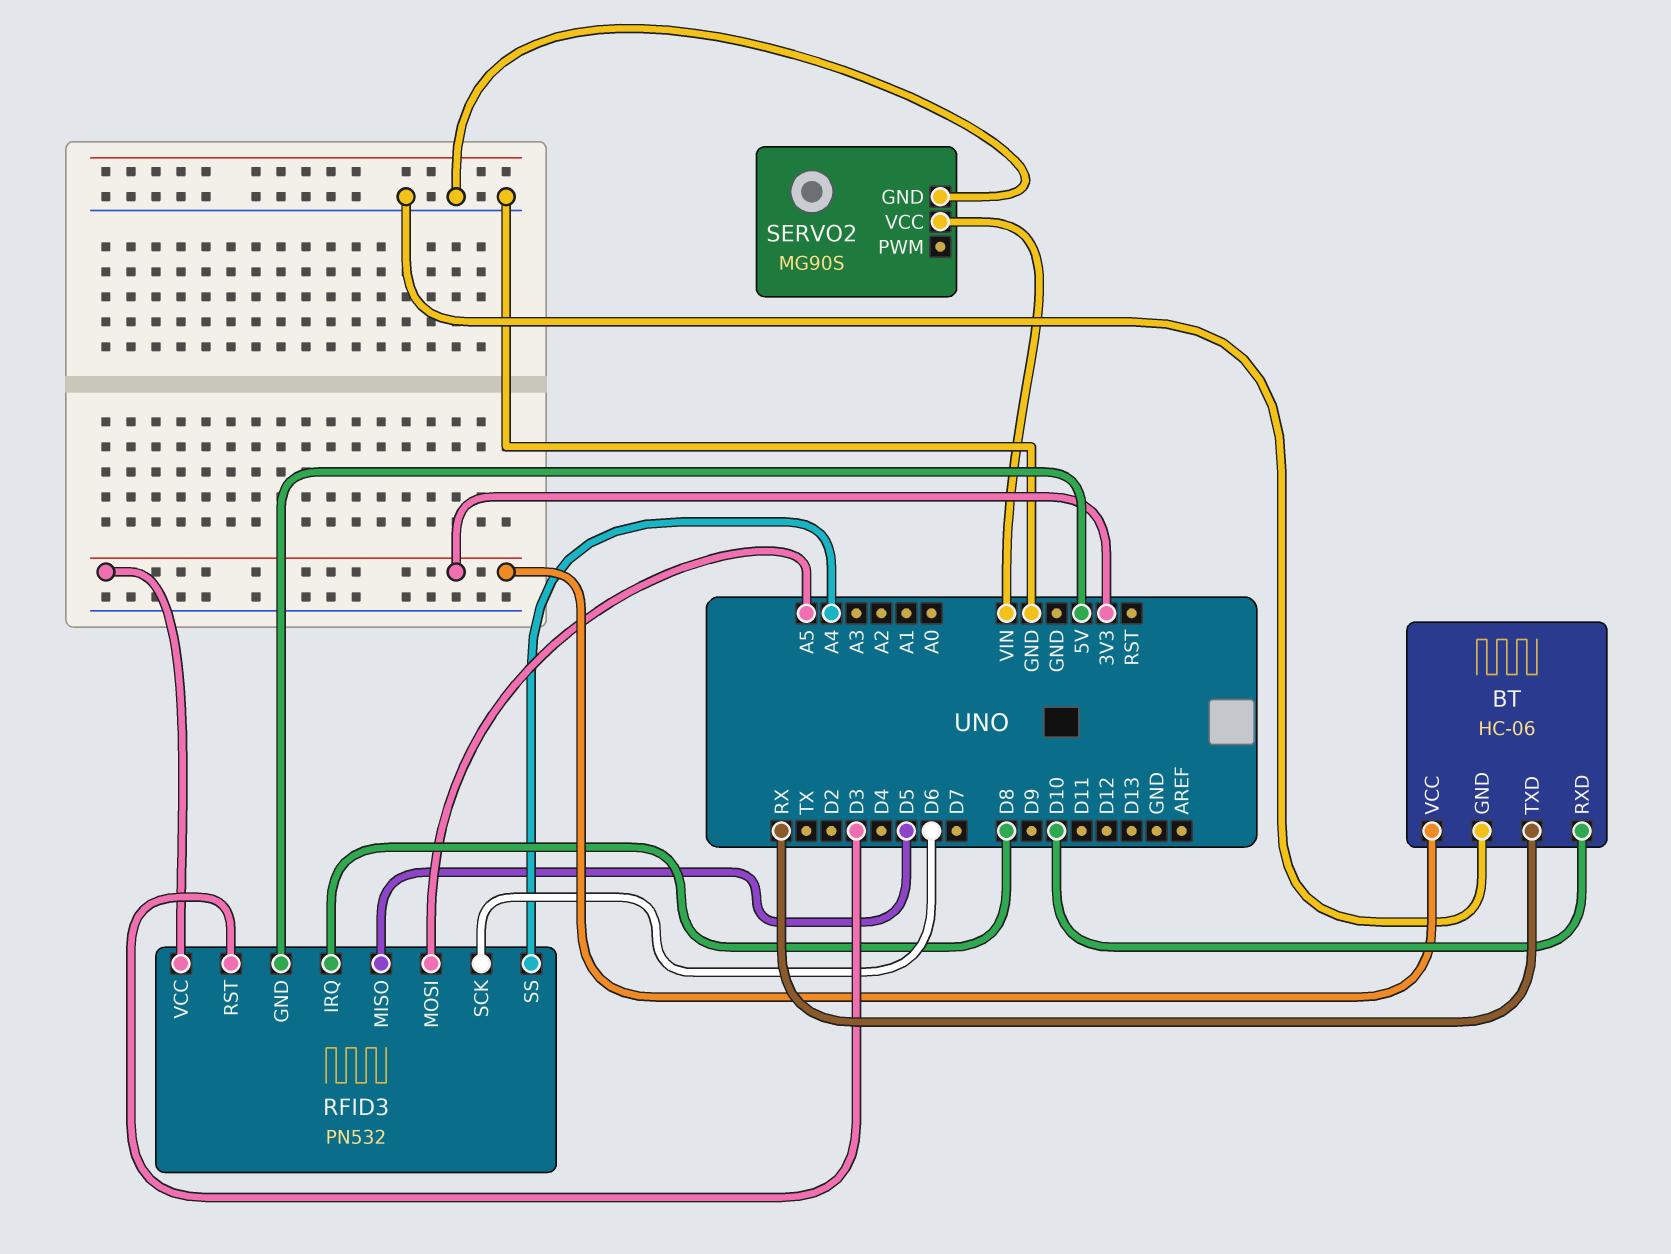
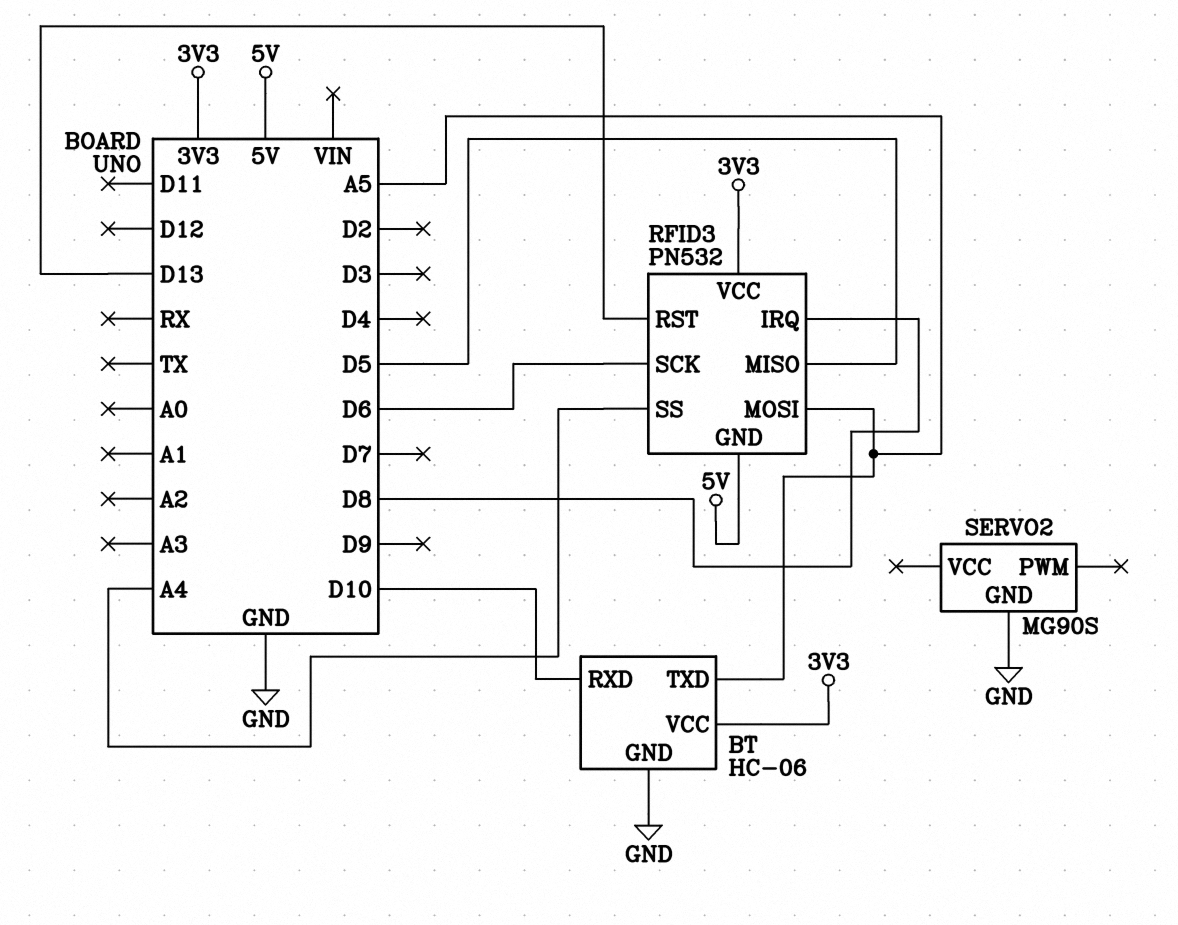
BT pin TXD: RX -> A5
RFID3 pin RST: D3 -> D13
SERVO2 pin VCC: VIN -> none

